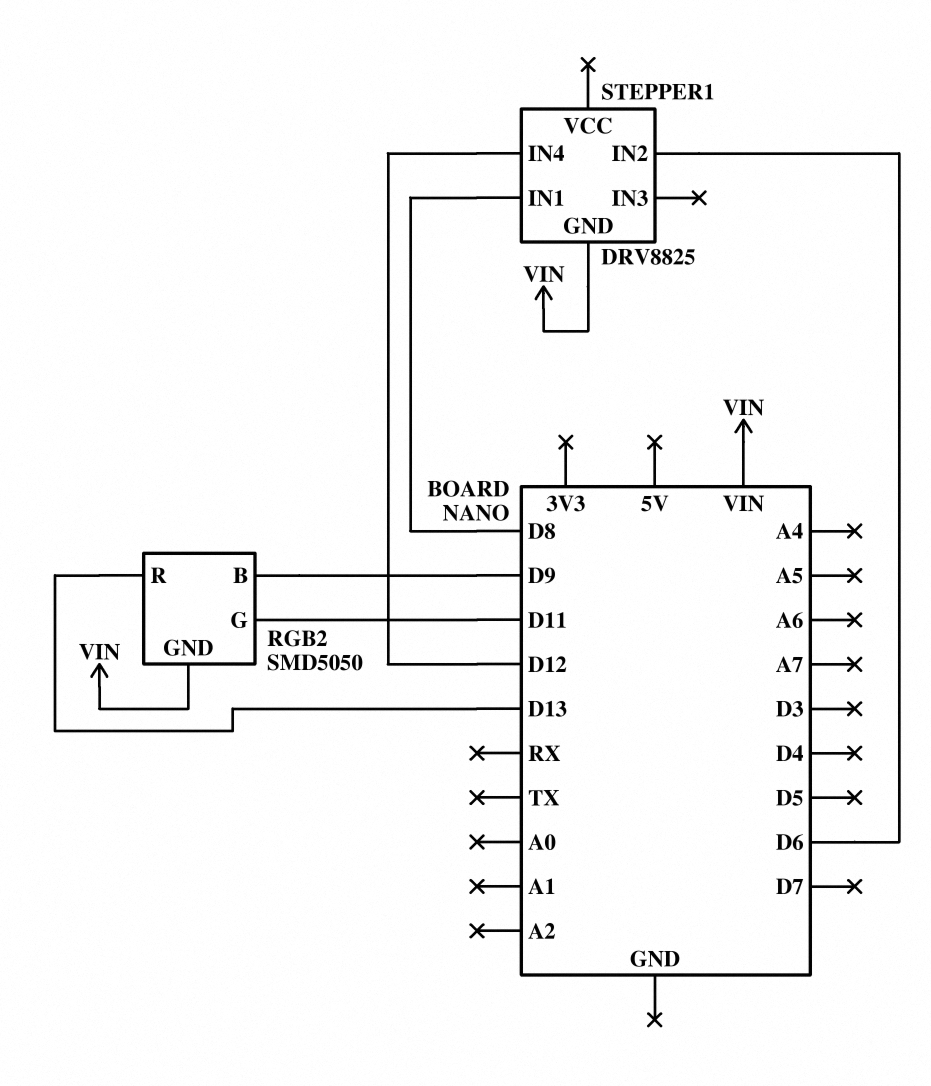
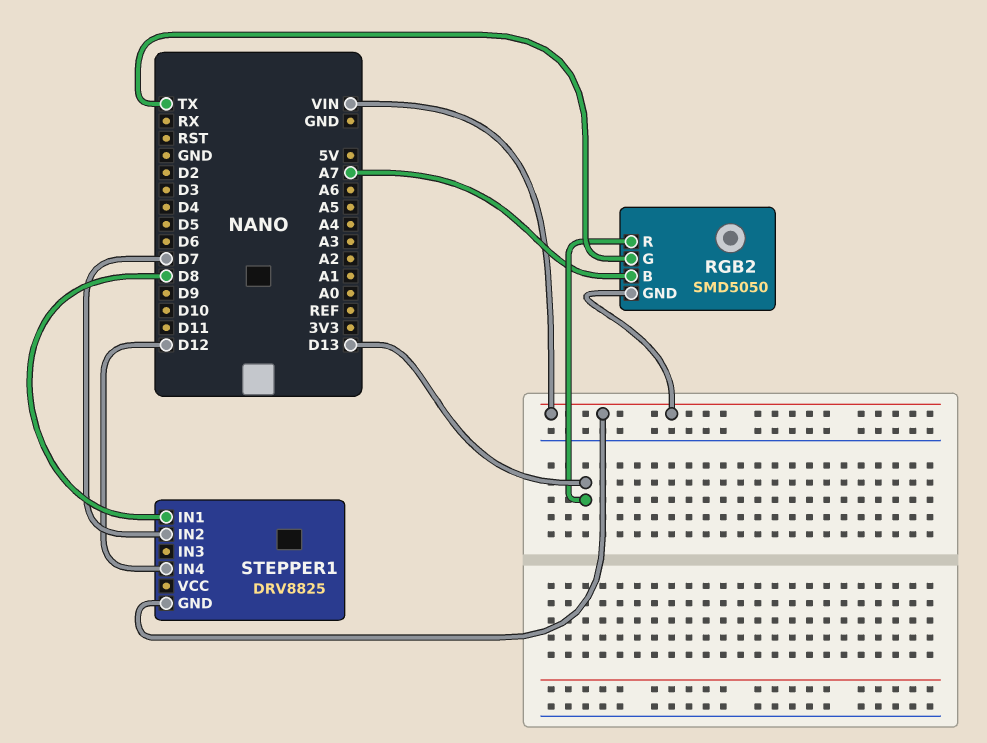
RGB2 pin B: D9 -> A7
RGB2 pin G: D11 -> TX
STEPPER1 pin IN2: D6 -> D7

